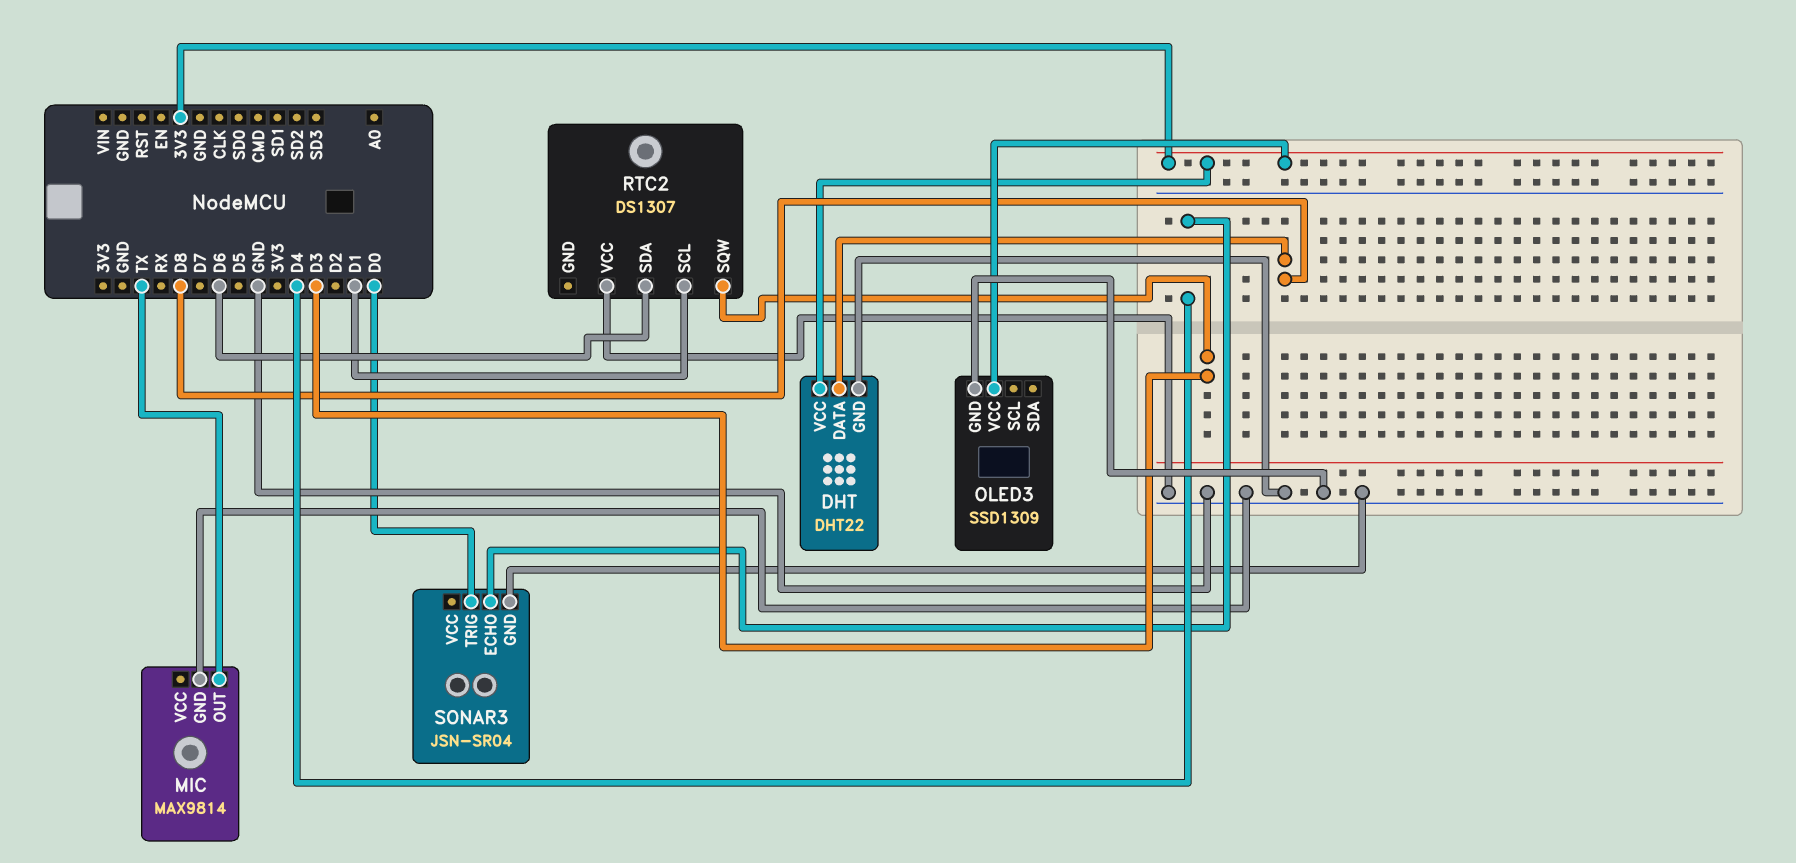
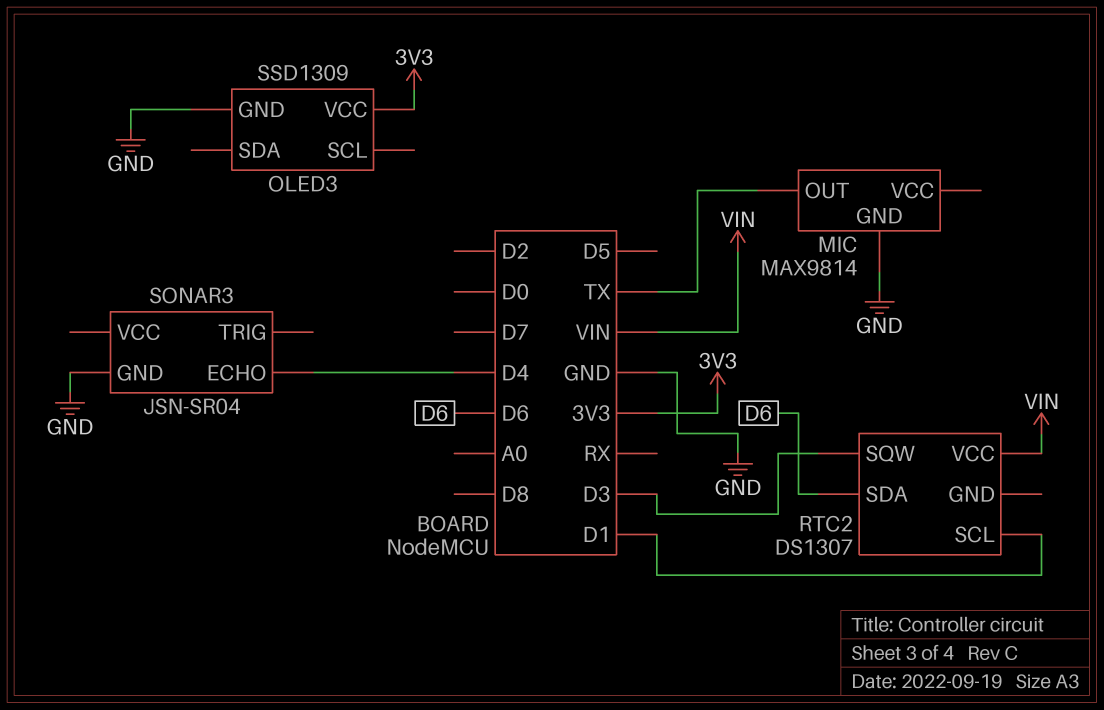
DHT: DHT22 -> none
DHT pin DATA: D8 -> none
DHT pin GND: GND -> none
DHT pin VCC: 3V3 -> none
RTC2 pin VCC: GND -> VIN
SONAR3 pin TRIG: D0 -> none

